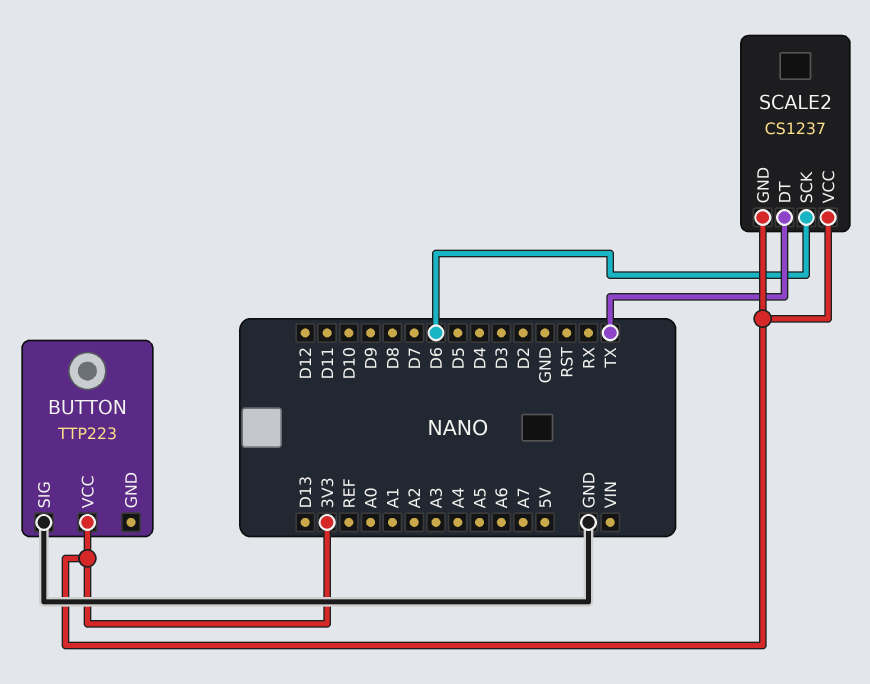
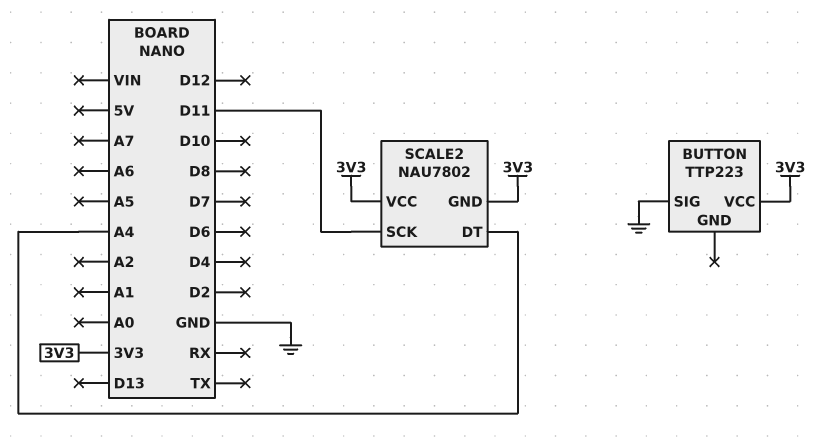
SCALE2: CS1237 -> NAU7802
SCALE2 pin DT: TX -> A4
SCALE2 pin SCK: D6 -> D11

